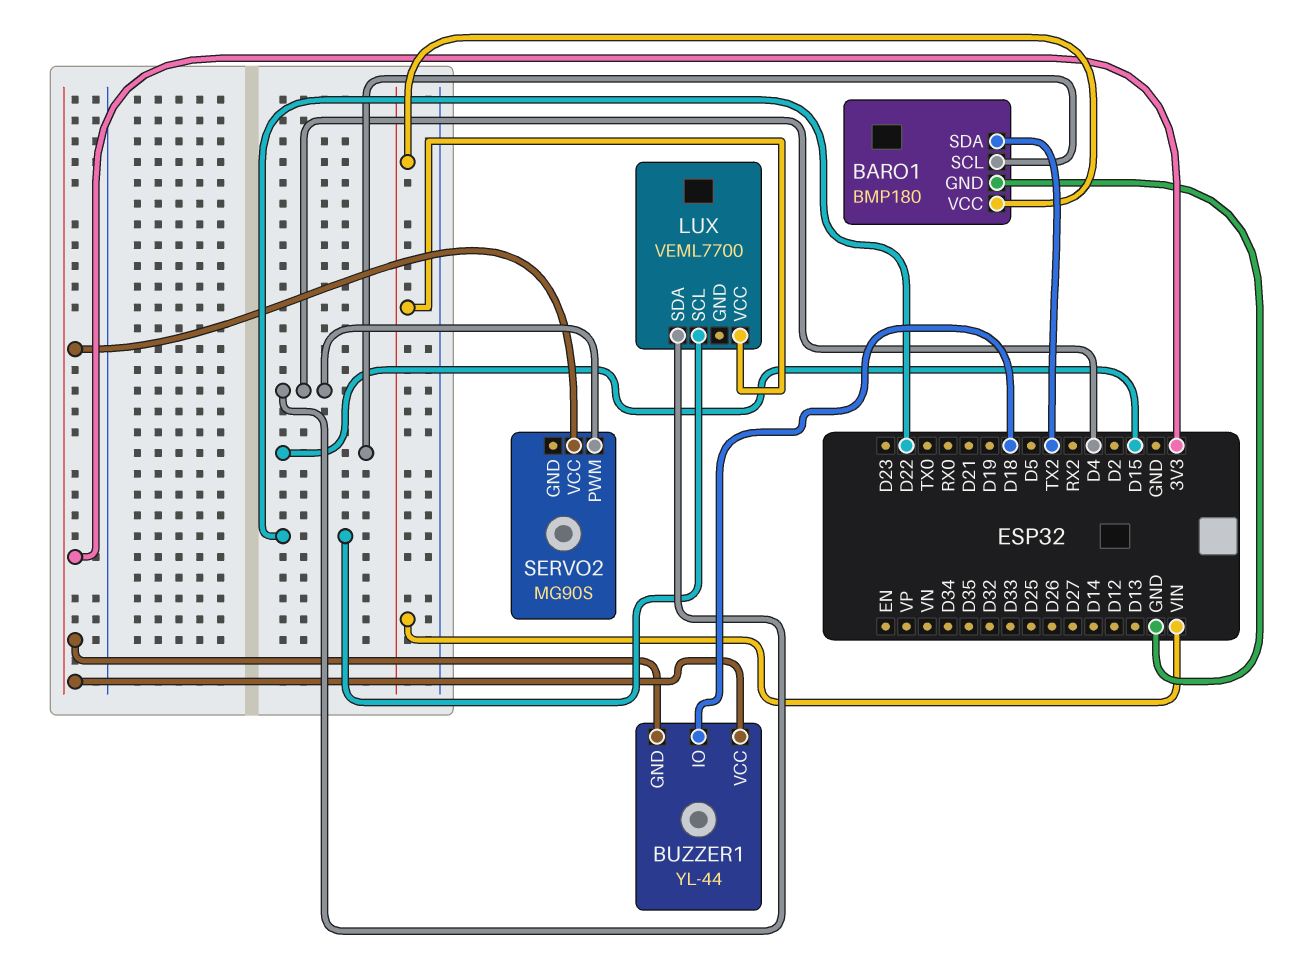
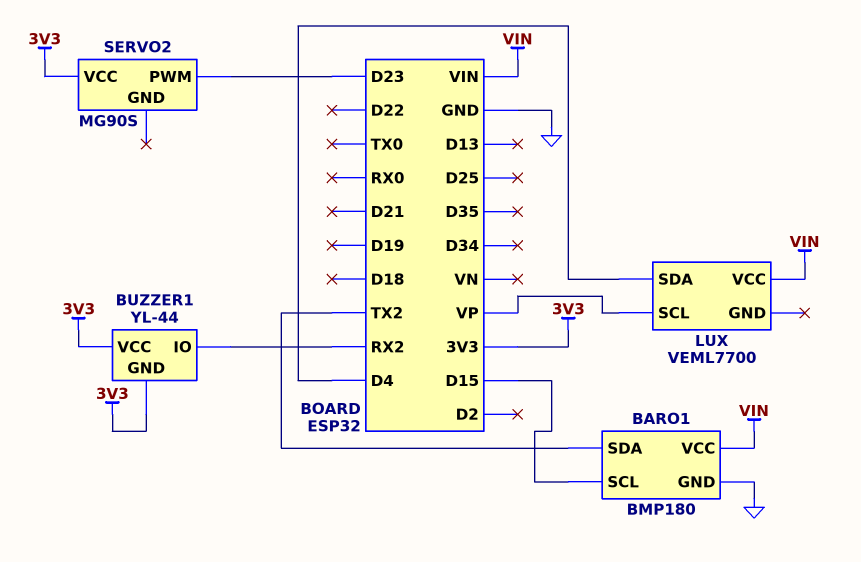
BUZZER1 pin IO: D18 -> RX2
LUX pin SCL: D22 -> VP
SERVO2 pin PWM: D4 -> D23

